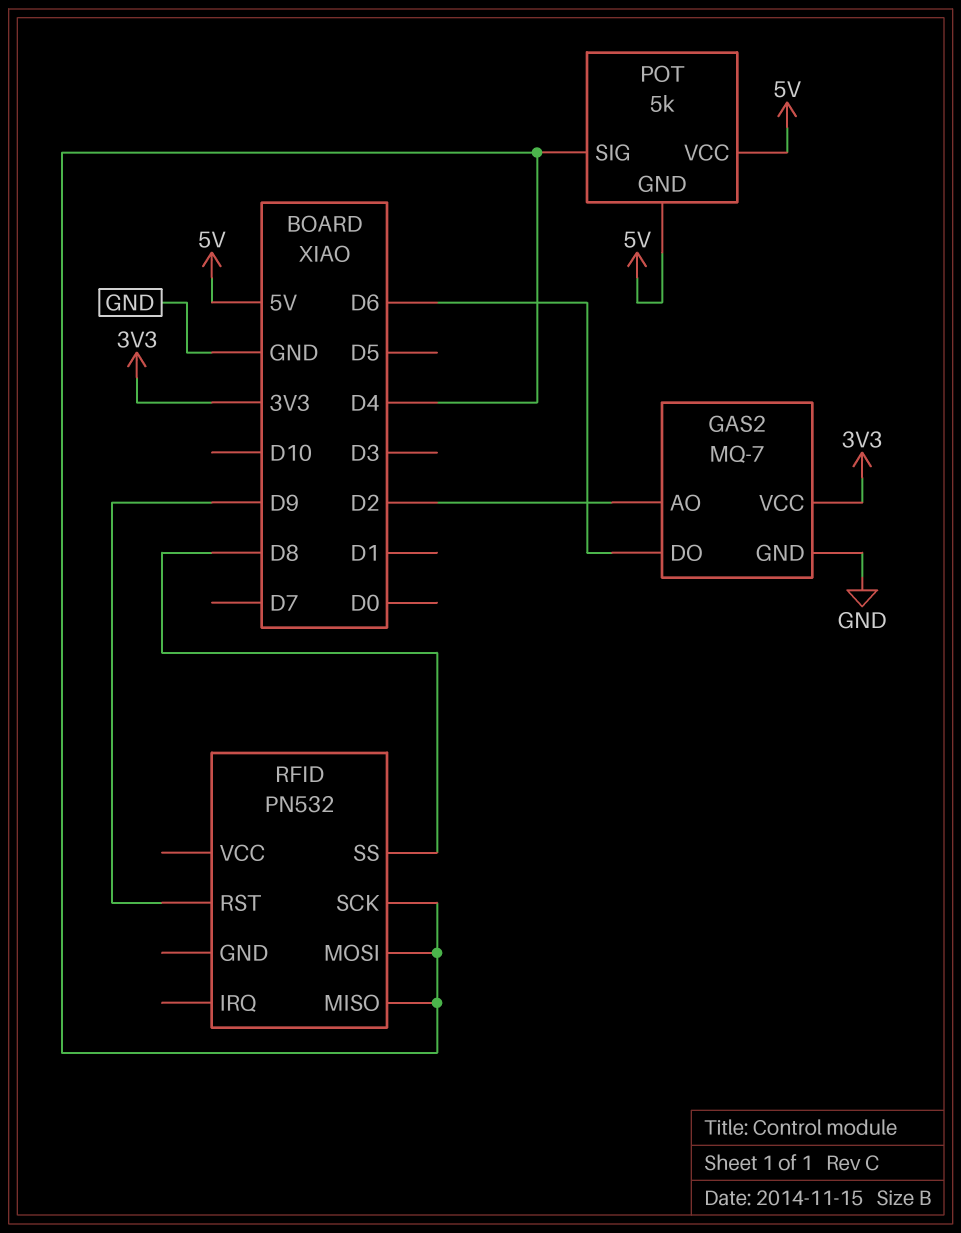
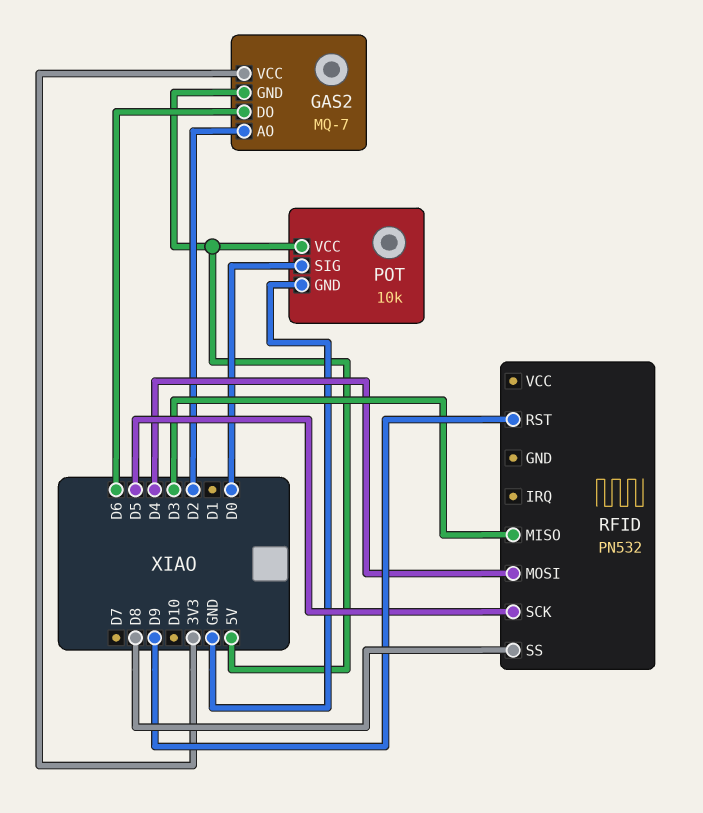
GAS2 pin GND: GND -> 5V
POT: 5k -> 10k
POT pin GND: 5V -> GND
POT pin SIG: D4 -> D0
RFID pin MISO: D4 -> D3
RFID pin SCK: D4 -> D5

